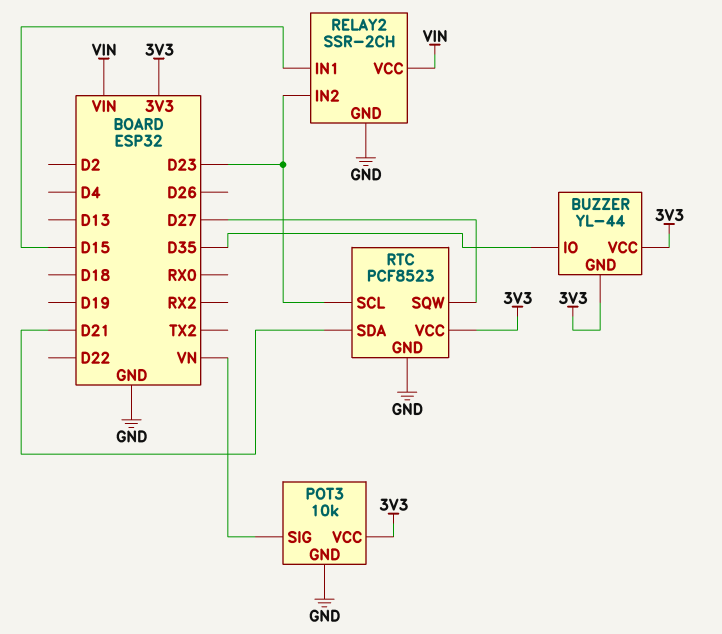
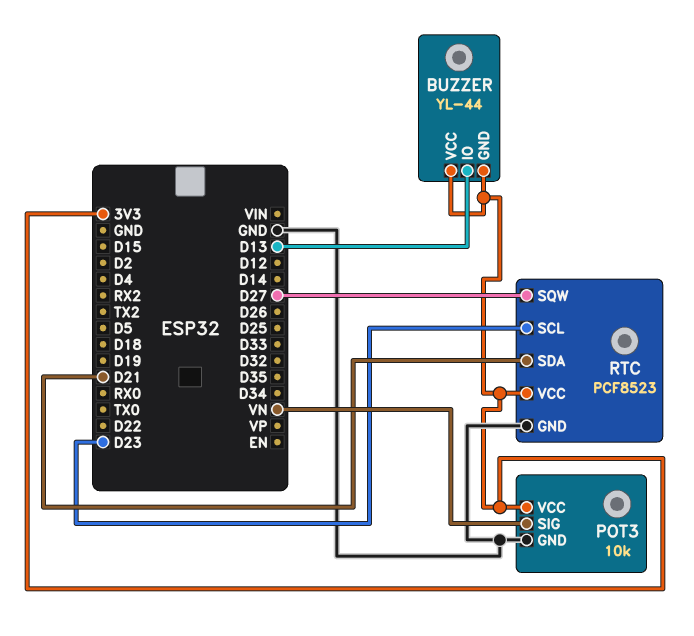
BUZZER pin IO: D35 -> D13
RELAY2: SSR-2CH -> none
RELAY2 pin GND: GND -> none
RELAY2 pin IN1: D15 -> none
RELAY2 pin IN2: D23 -> none
RELAY2 pin VCC: VIN -> none

